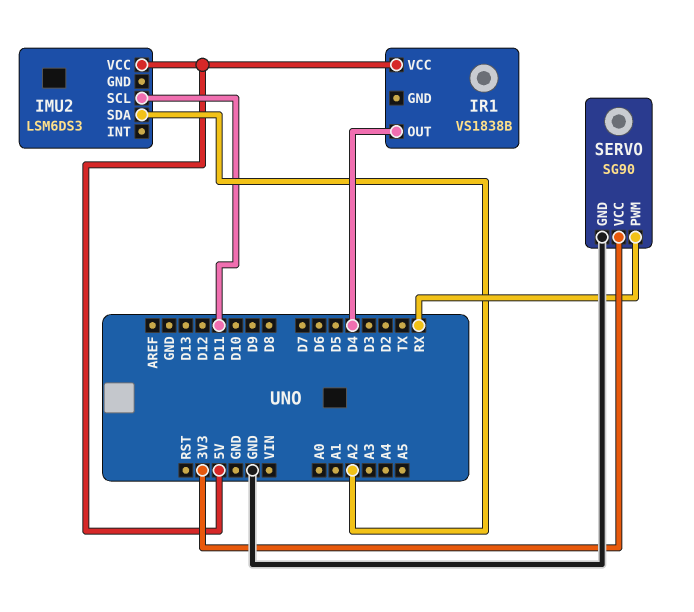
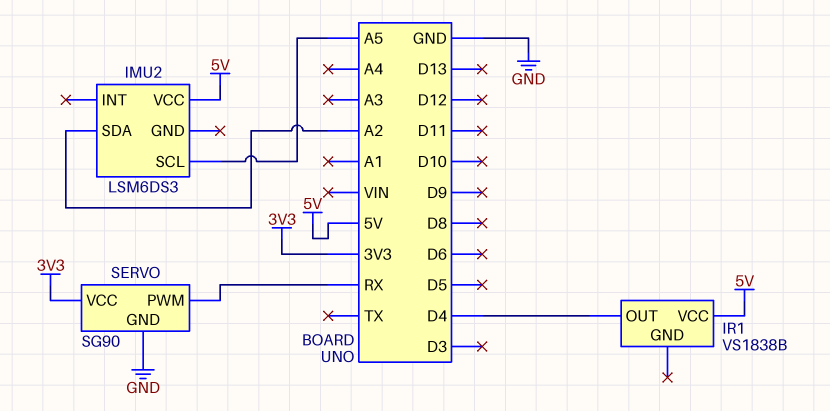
IMU2 pin SCL: D11 -> A5

